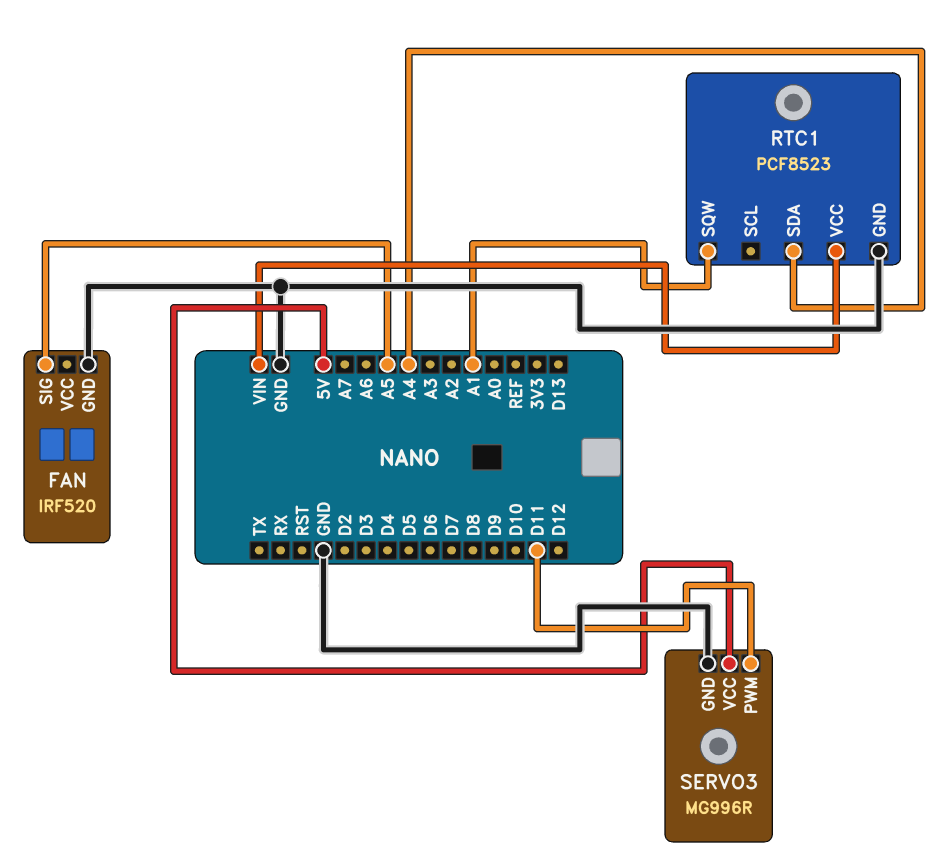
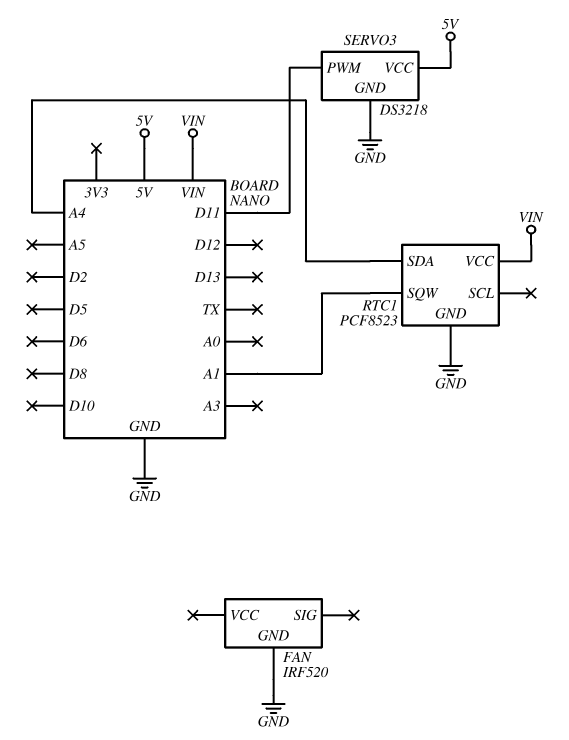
FAN pin SIG: A5 -> none
SERVO3: MG996R -> DS3218

